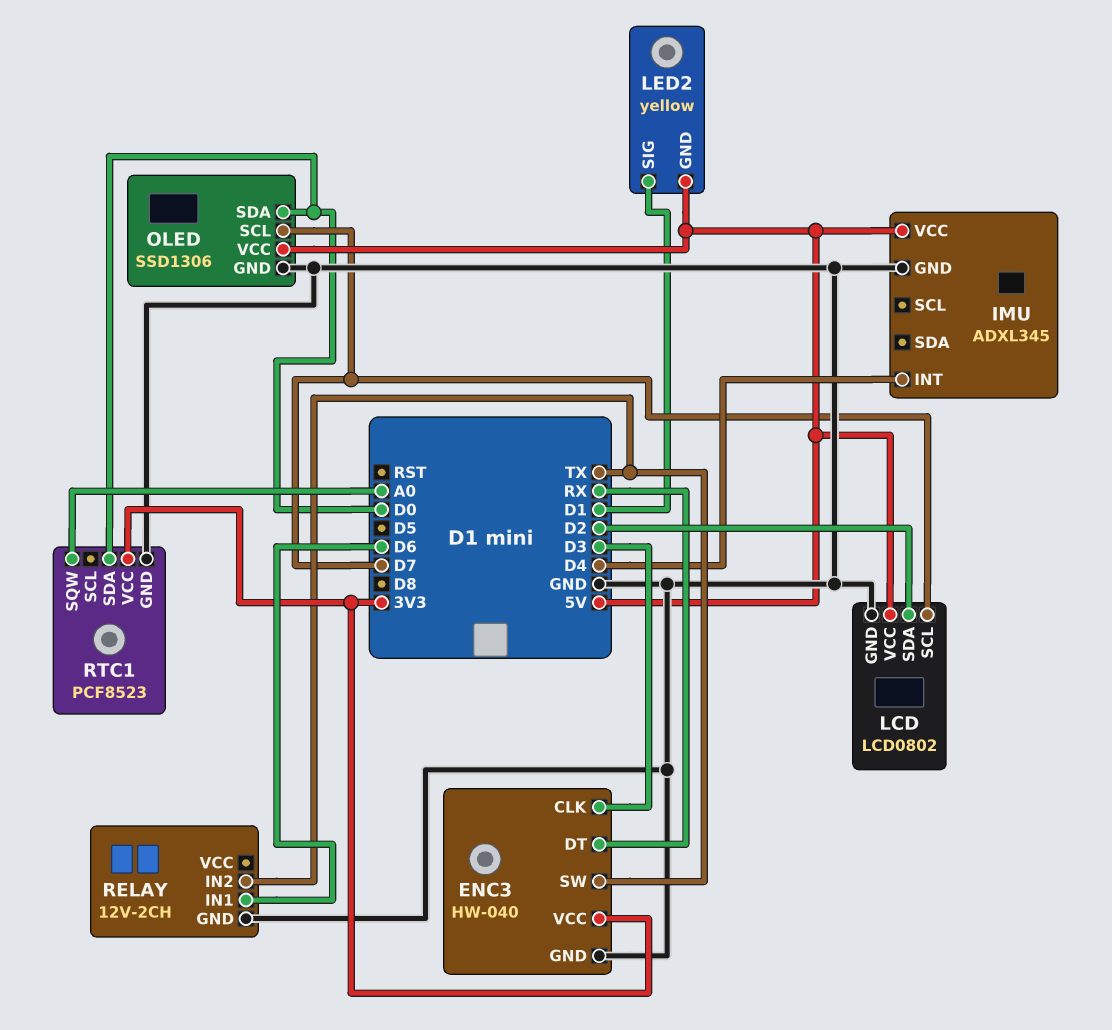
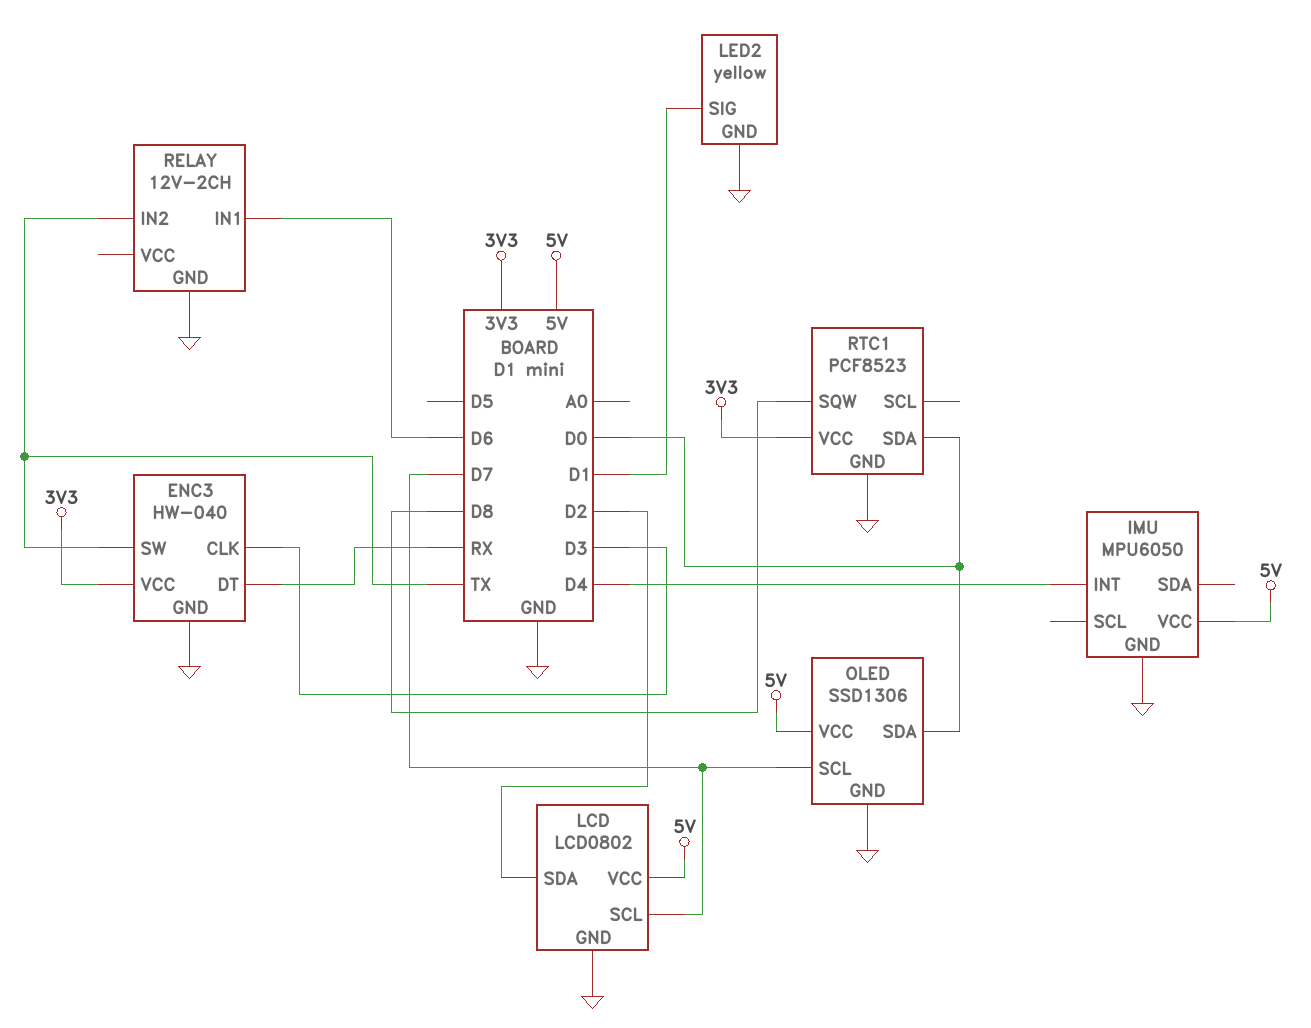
IMU: ADXL345 -> MPU6050
LED2 pin GND: 5V -> GND
RTC1 pin SQW: A0 -> D8

